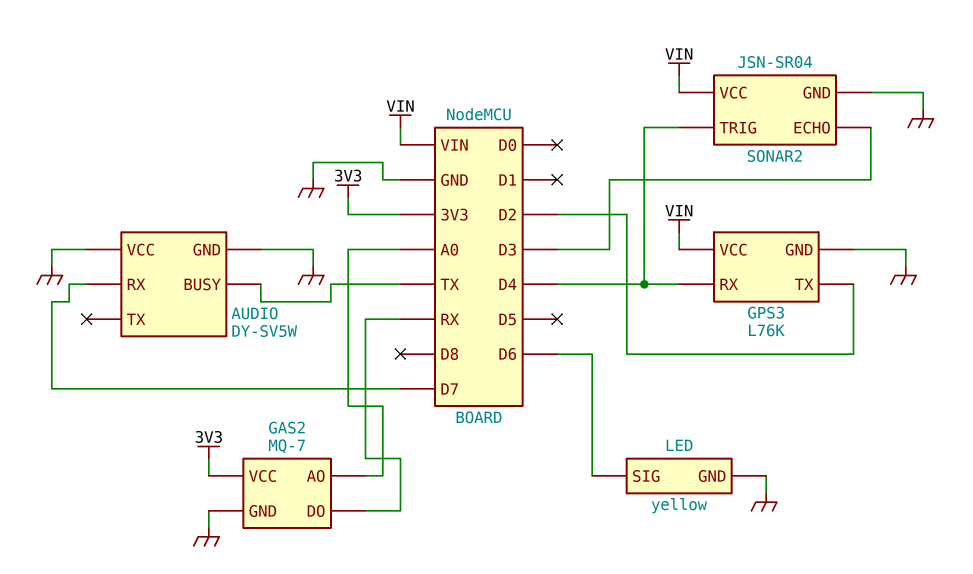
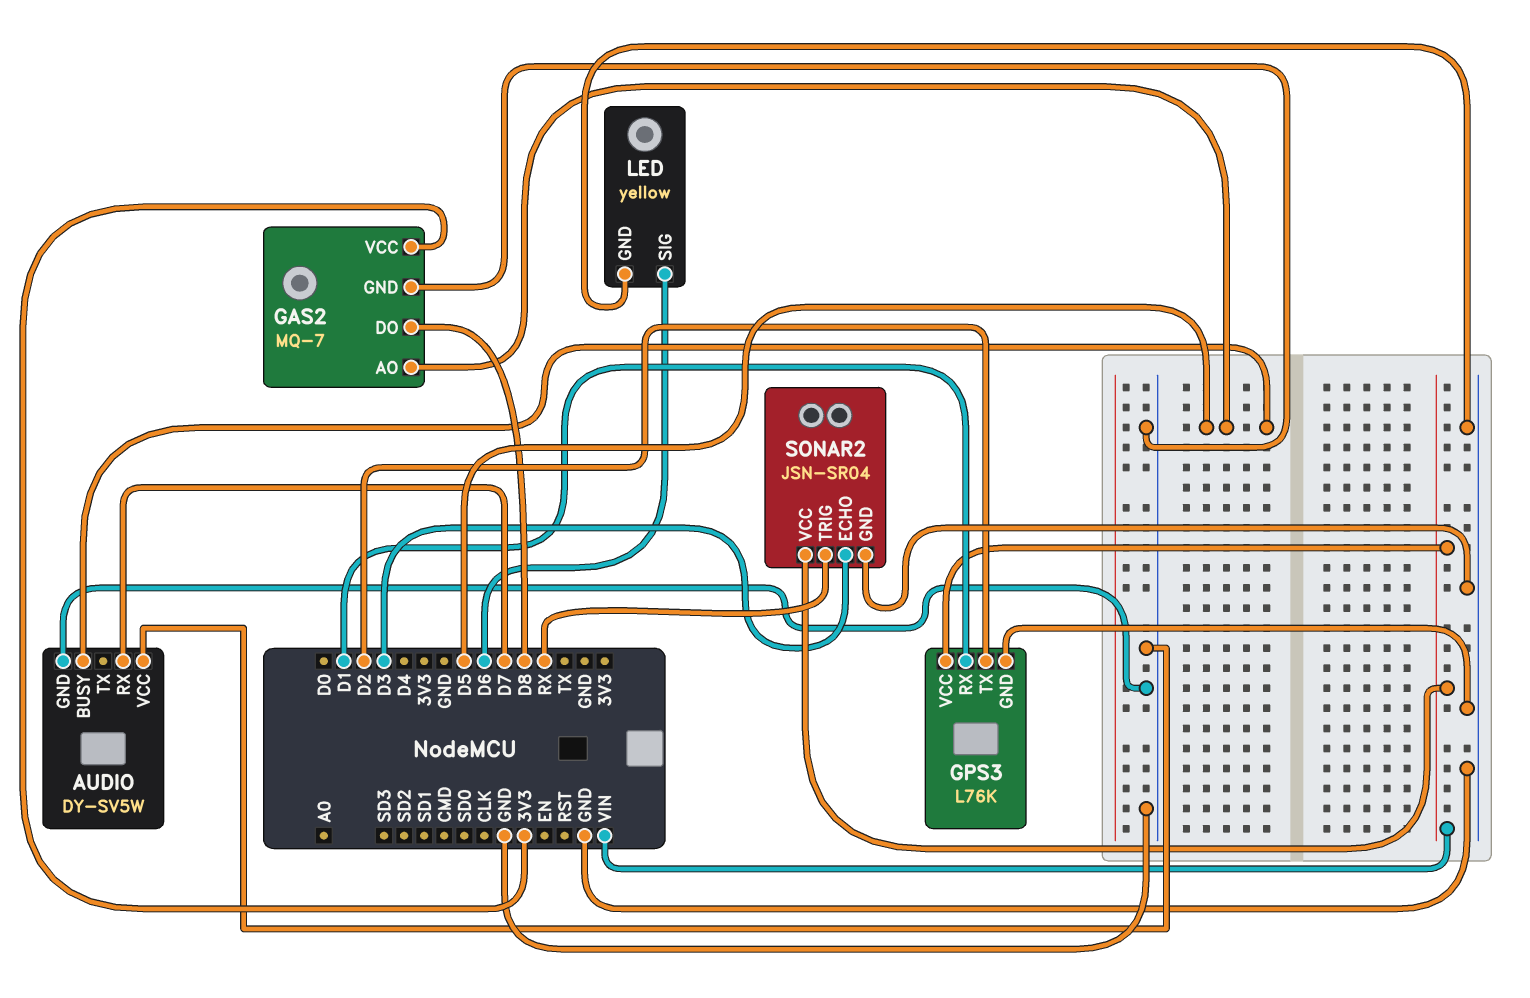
AUDIO pin BUSY: TX -> D5
GAS2 pin AO: A0 -> D5
GAS2 pin DO: RX -> D8
GPS3 pin RX: D4 -> D1
SONAR2 pin TRIG: D4 -> RX

